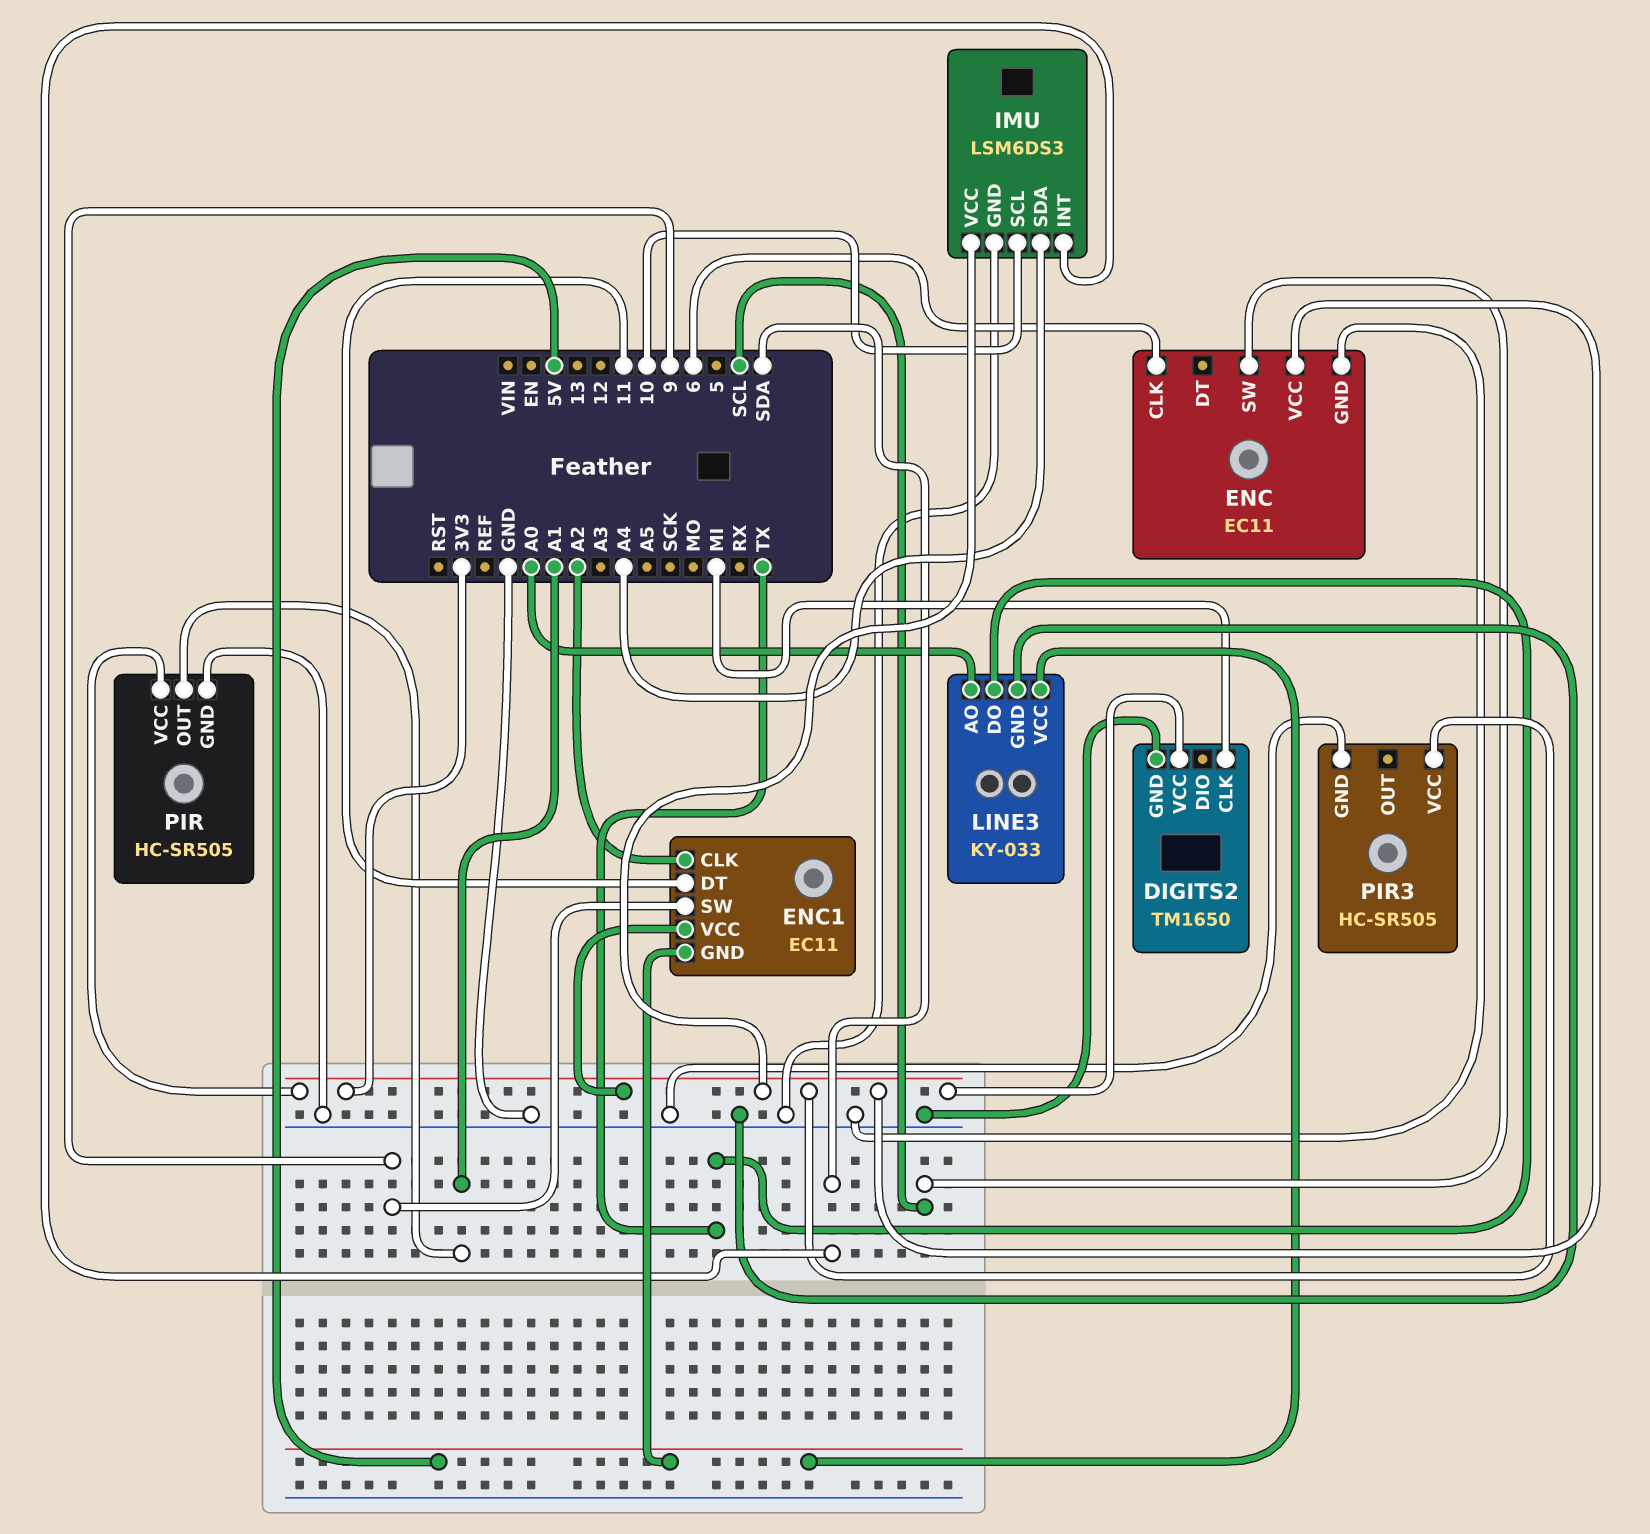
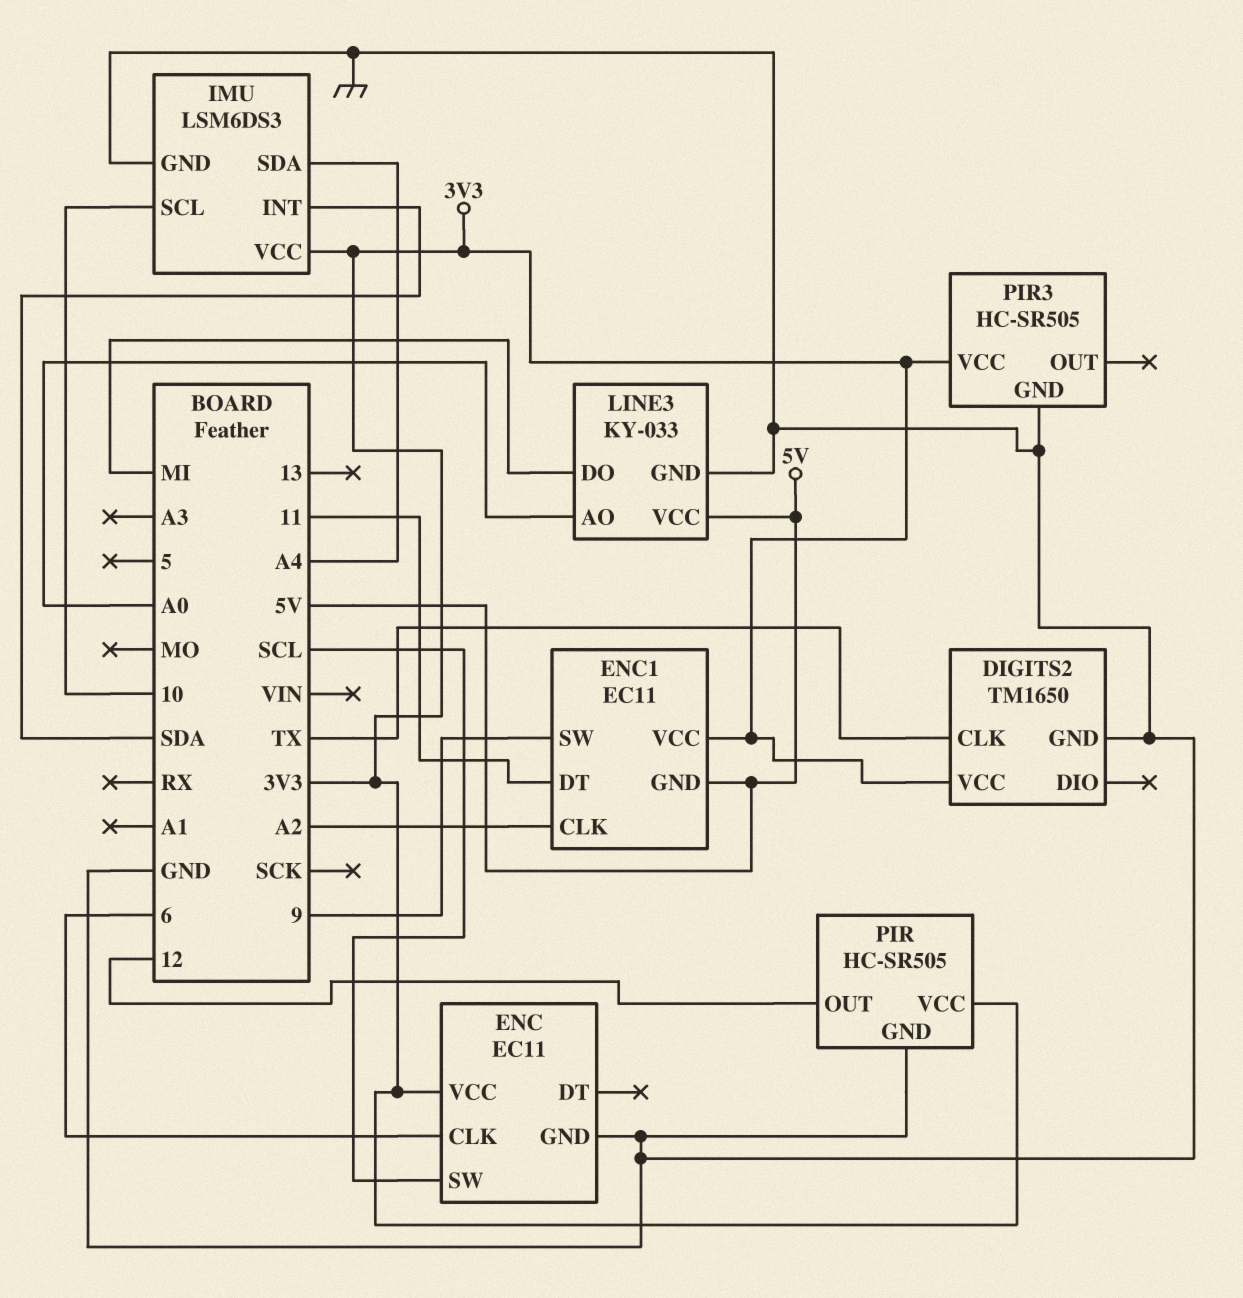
DIGITS2 pin CLK: MI -> TX
LINE3 pin DO: TX -> MI
PIR pin OUT: A1 -> 12

